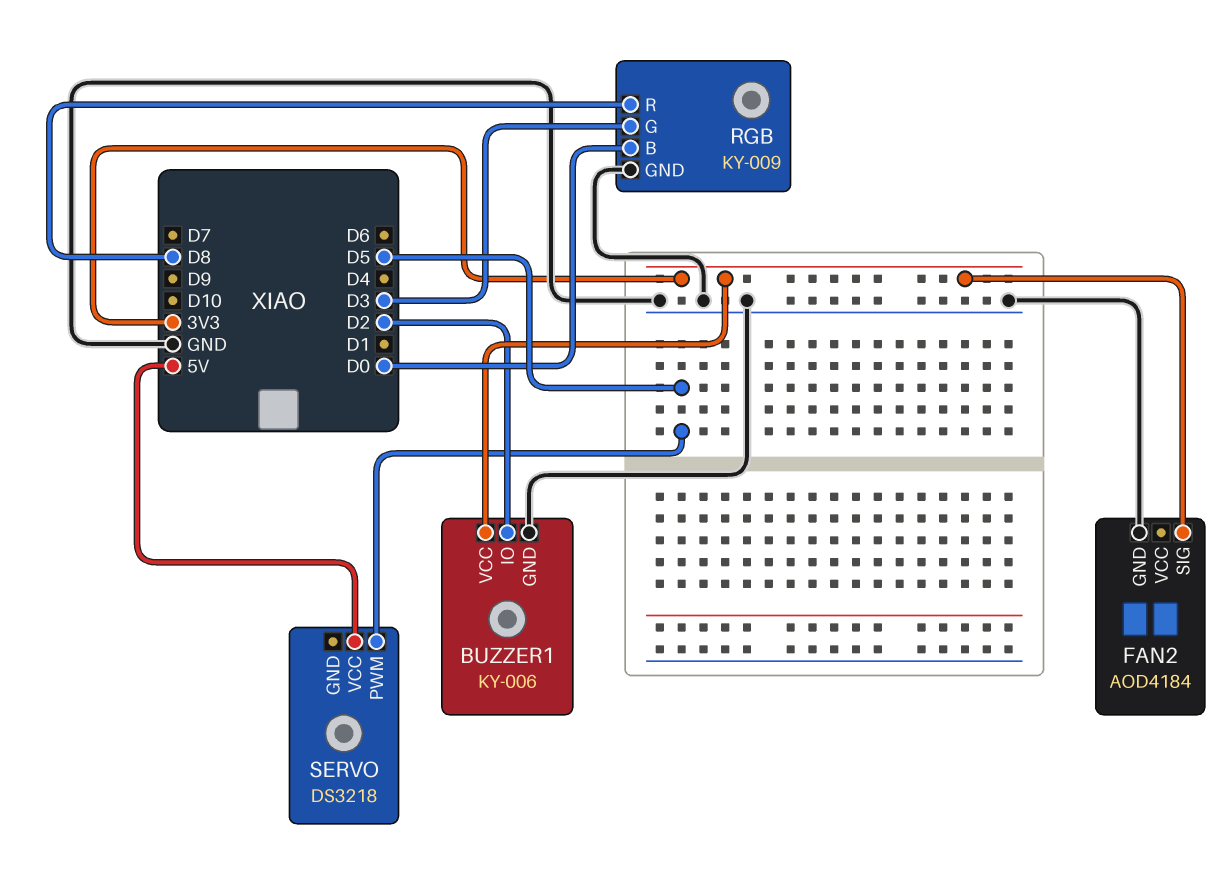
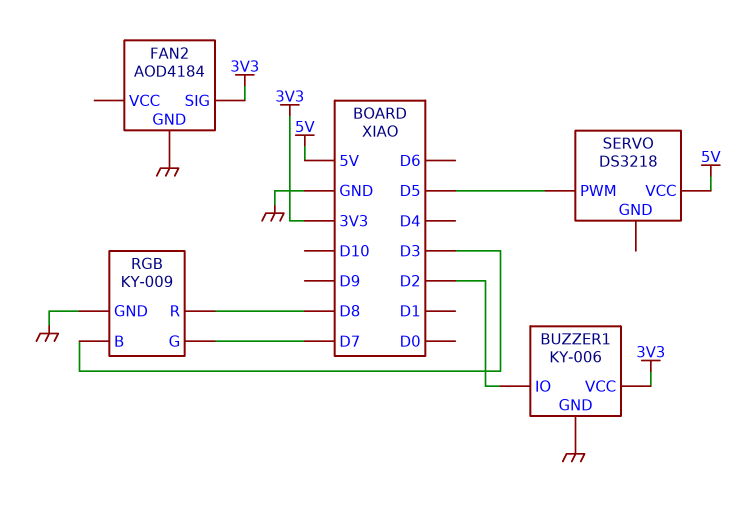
RGB pin B: D0 -> D3
RGB pin G: D3 -> D7

